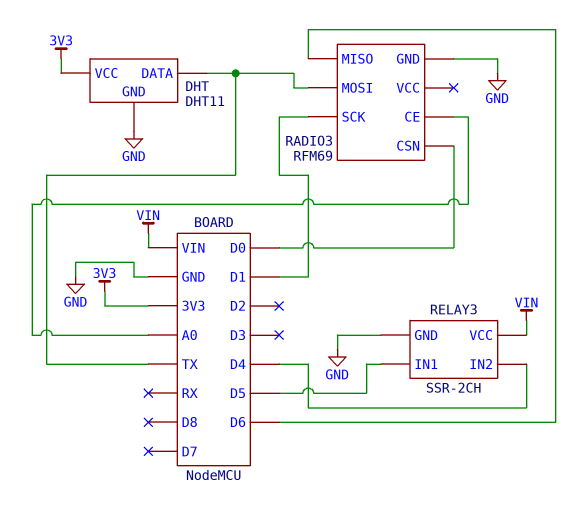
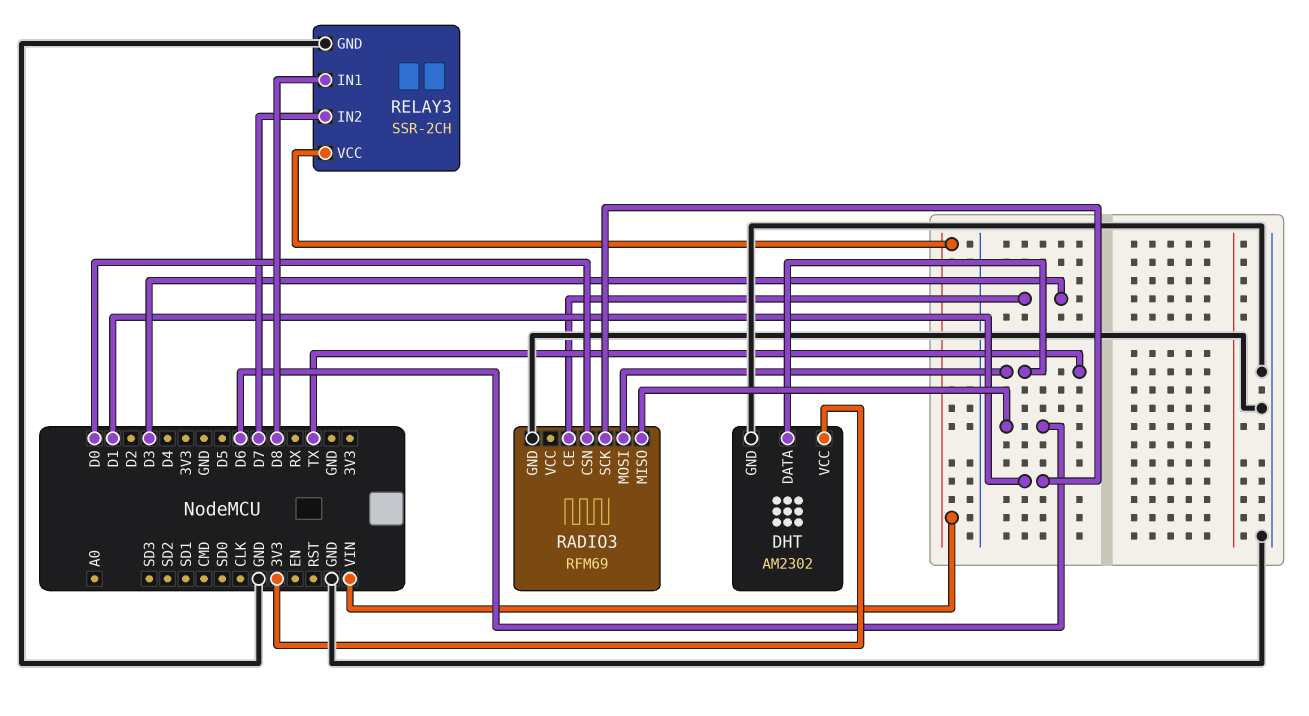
DHT: DHT11 -> AM2302
RADIO3 pin CE: A0 -> D3
RELAY3 pin IN1: D5 -> D8
RELAY3 pin IN2: D4 -> D7

